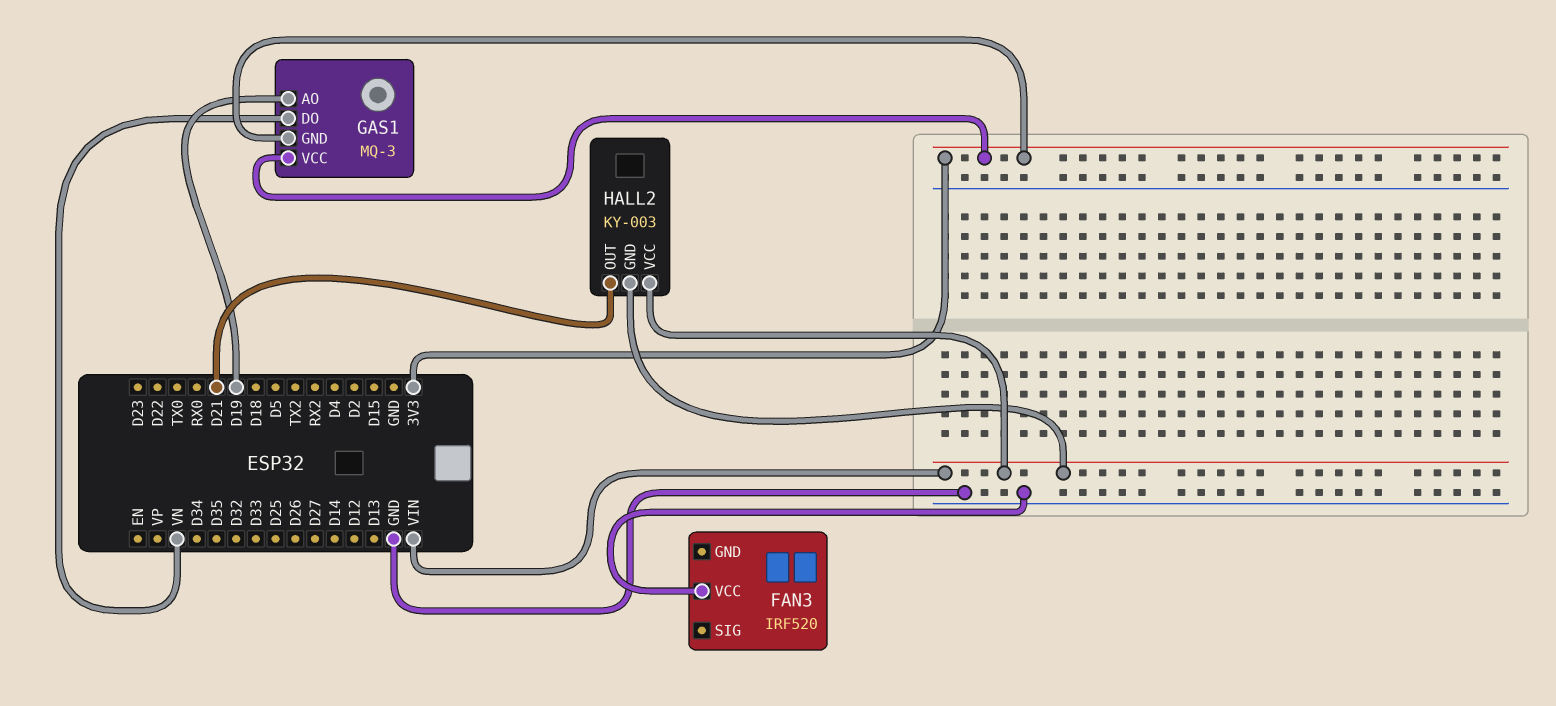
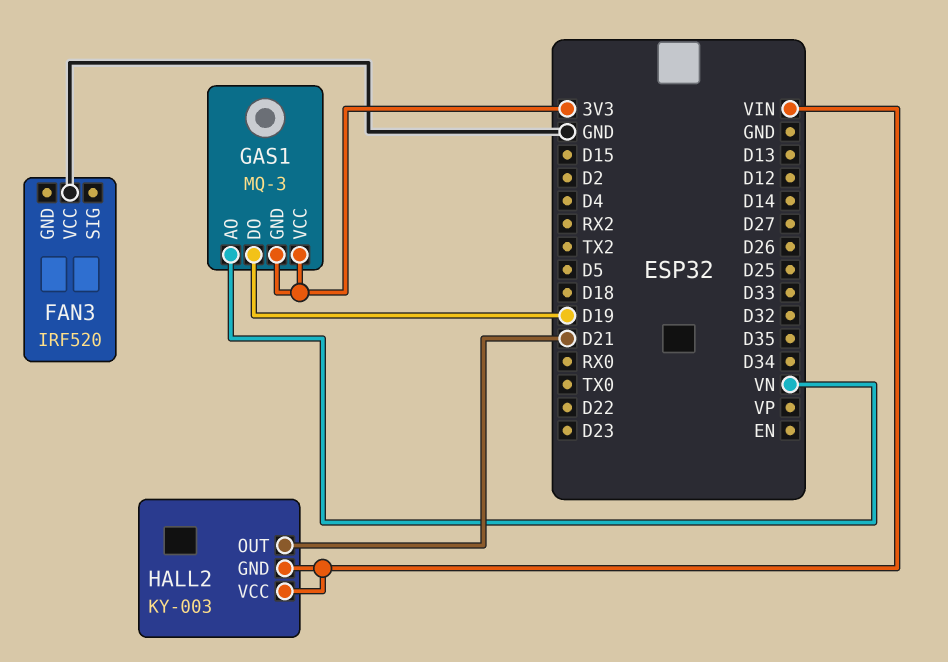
GAS1 pin AO: D19 -> VN
GAS1 pin DO: VN -> D19

